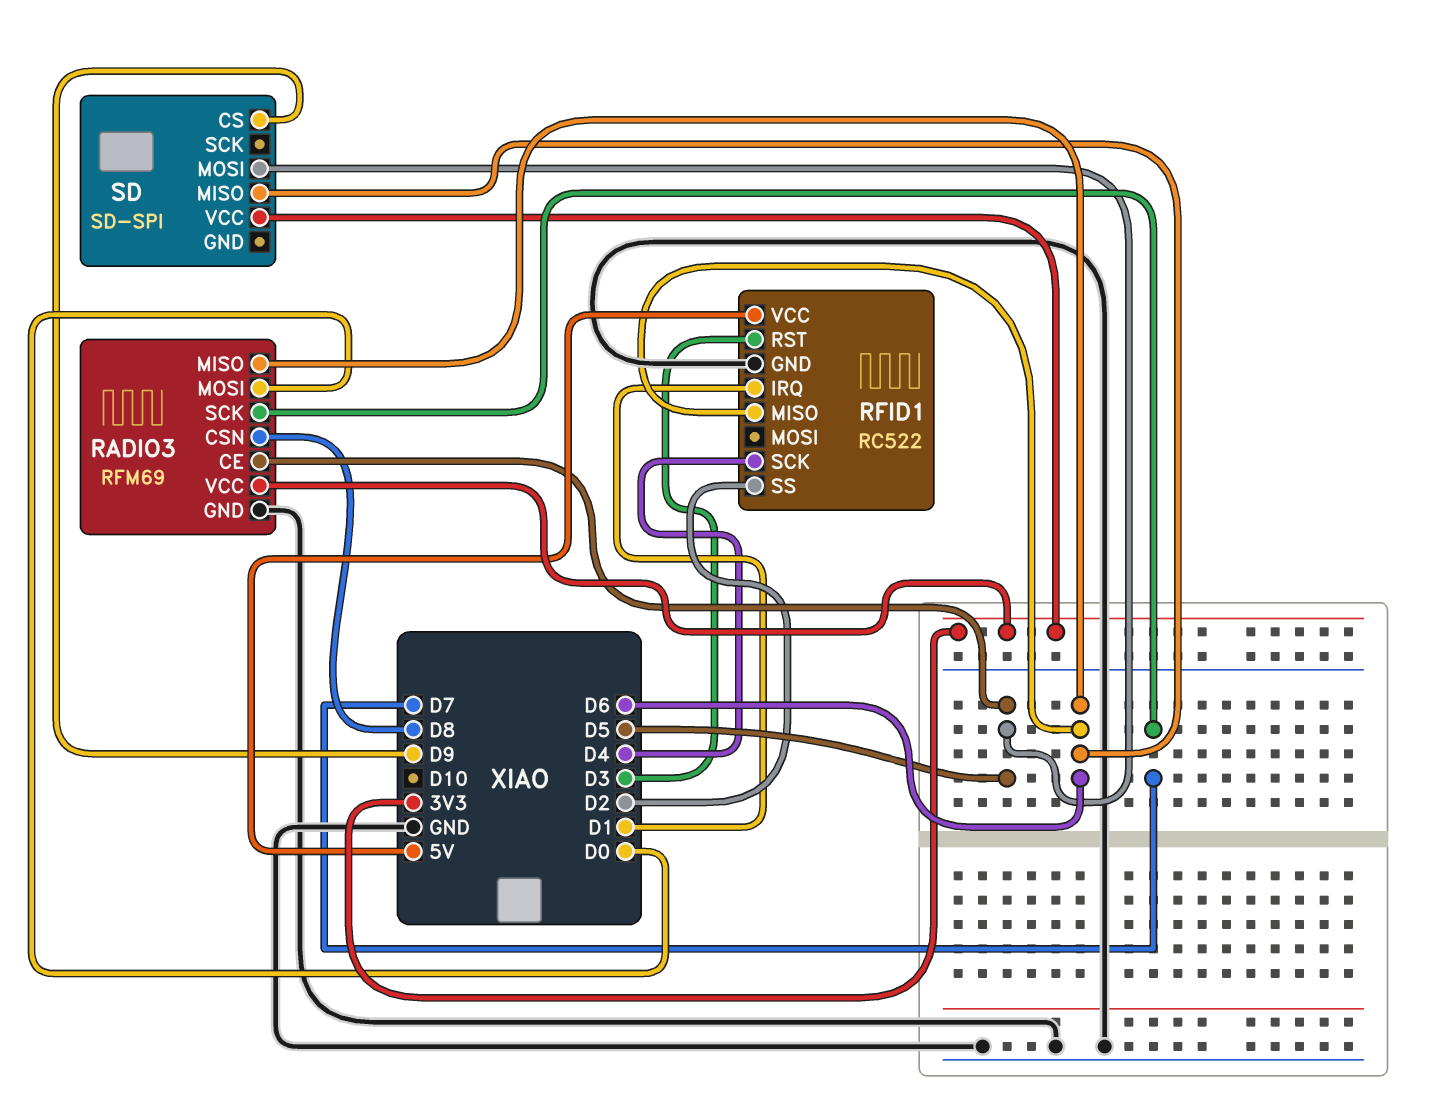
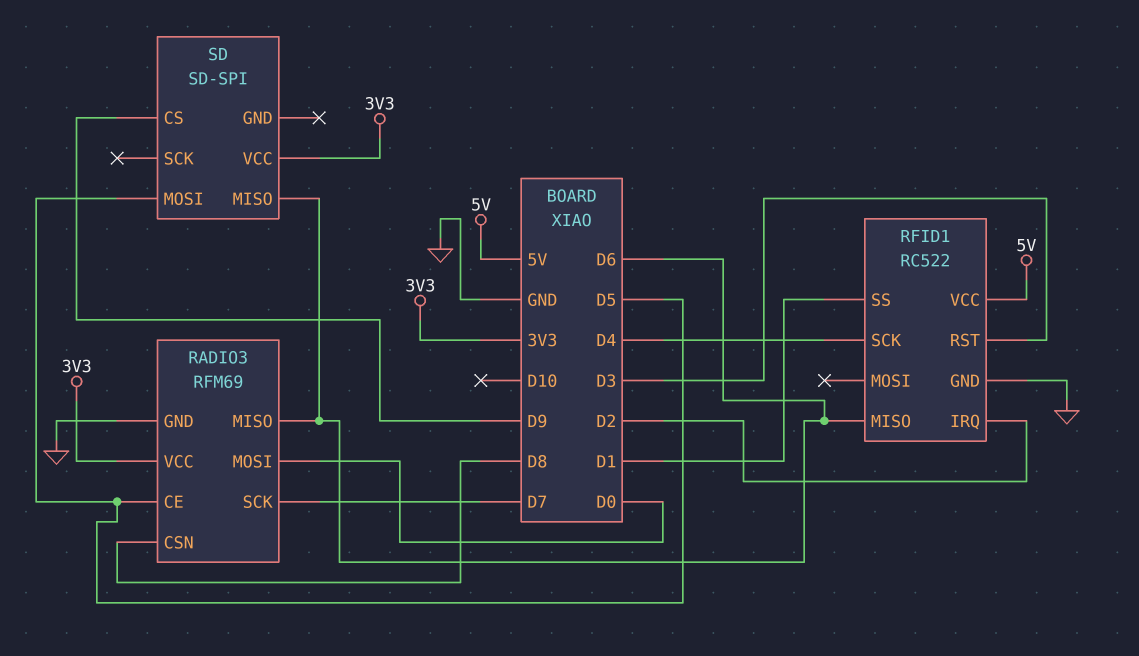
RFID1 pin IRQ: D1 -> D2
RFID1 pin SS: D2 -> D1

